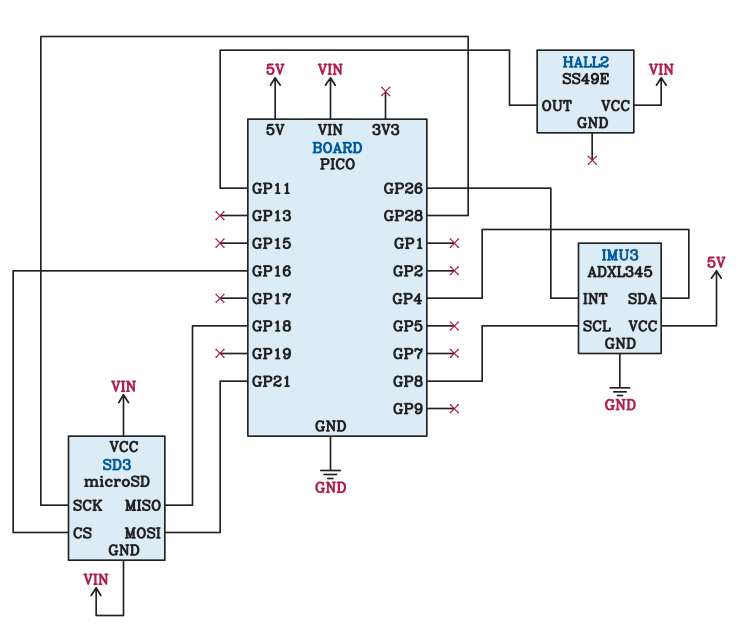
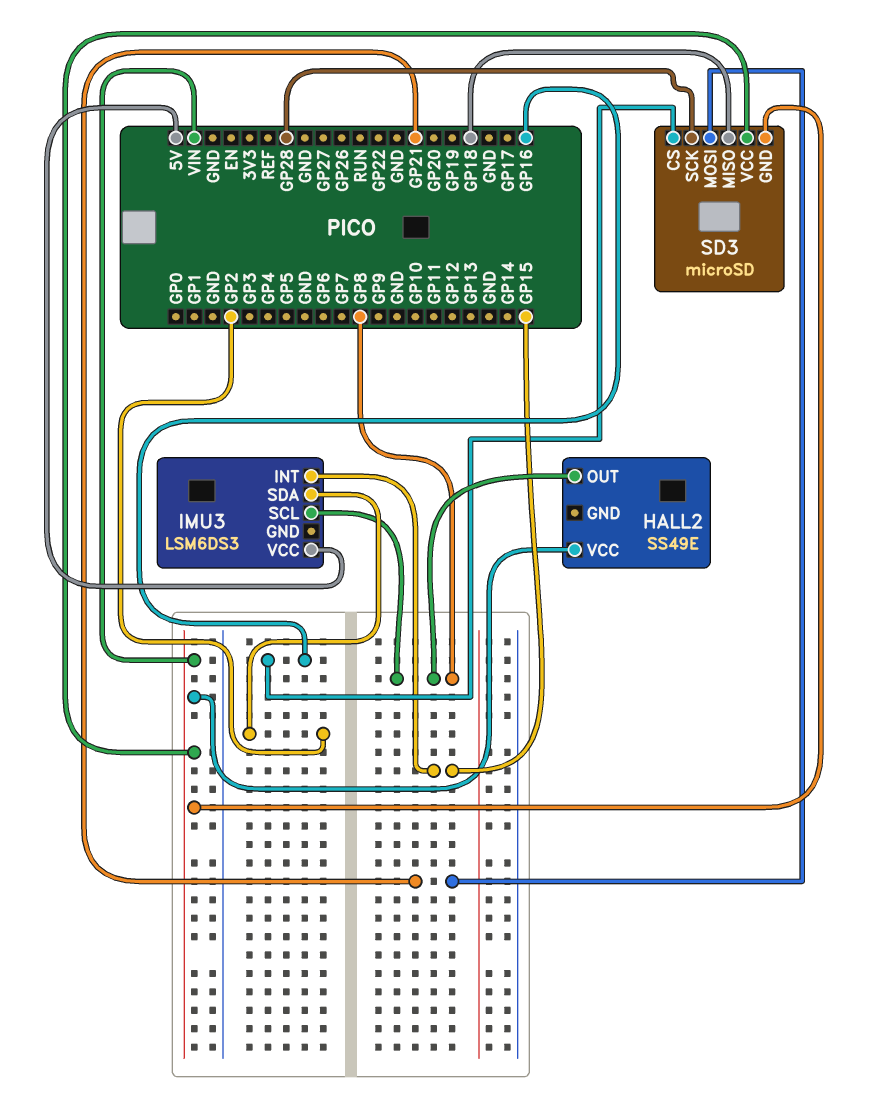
HALL2 pin OUT: GP11 -> GP8
IMU3: ADXL345 -> LSM6DS3
IMU3 pin GND: GND -> none
IMU3 pin INT: GP26 -> GP15
IMU3 pin SDA: GP4 -> GP2

